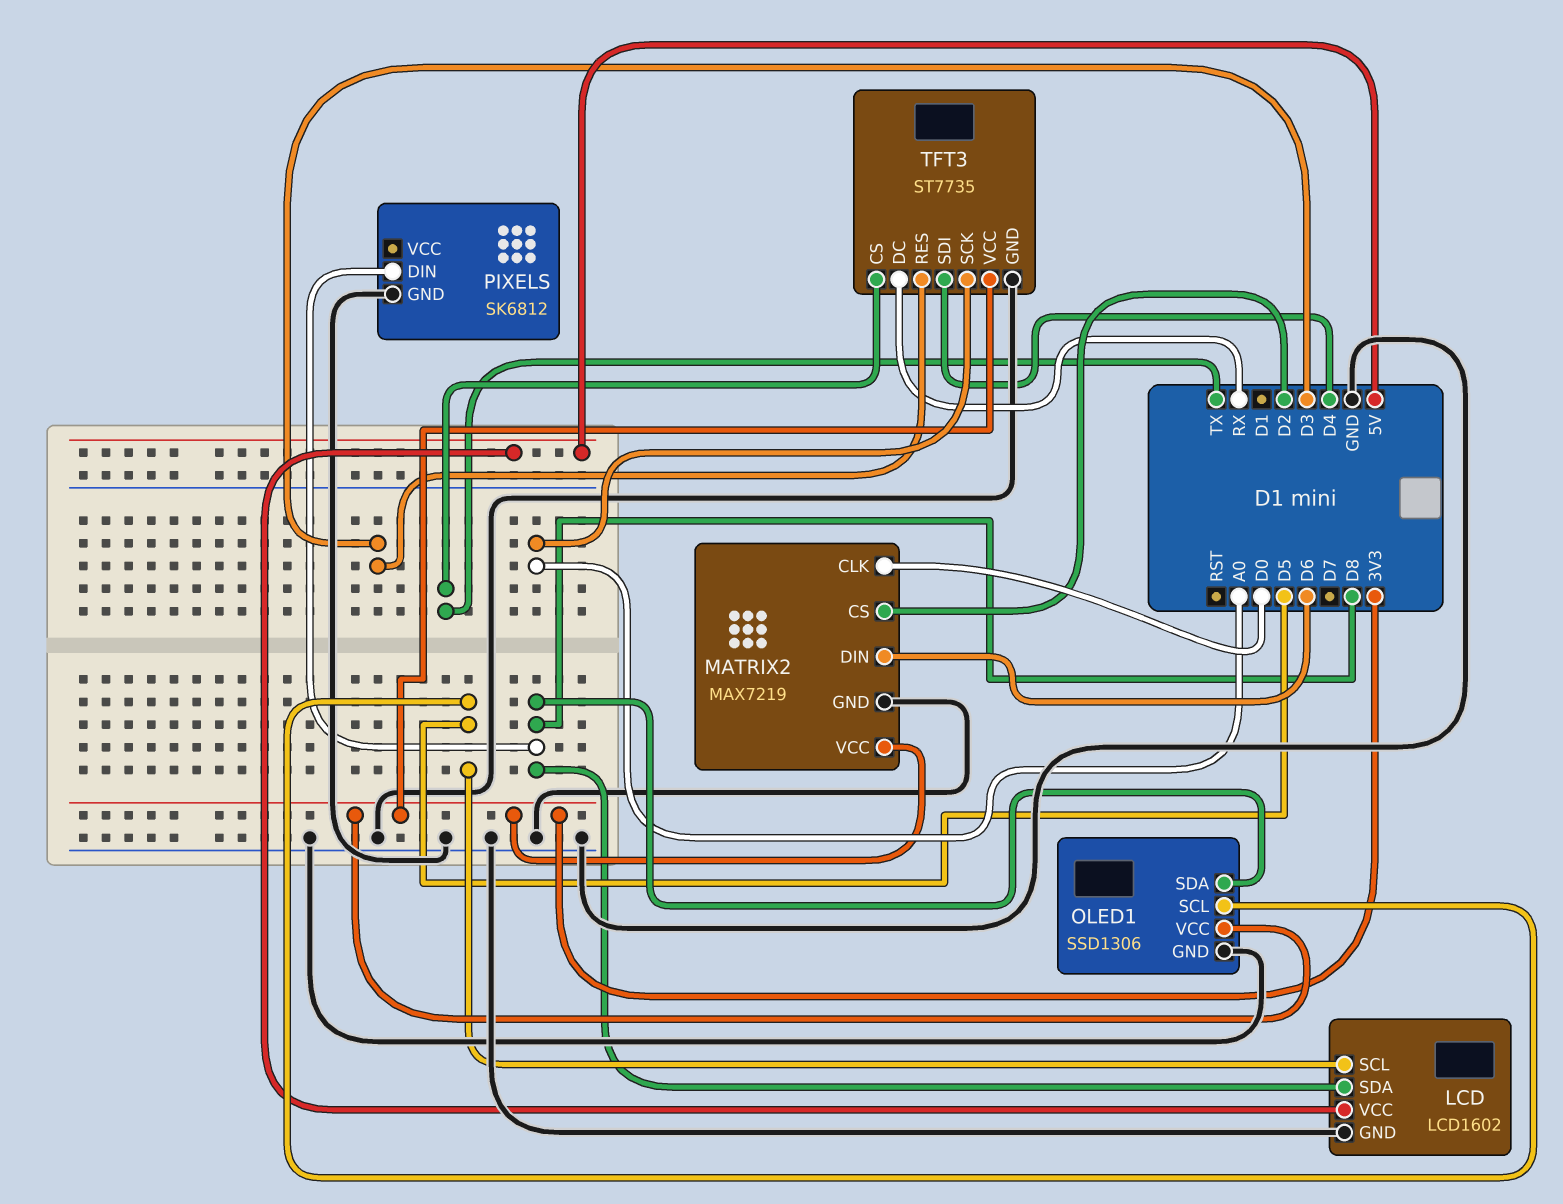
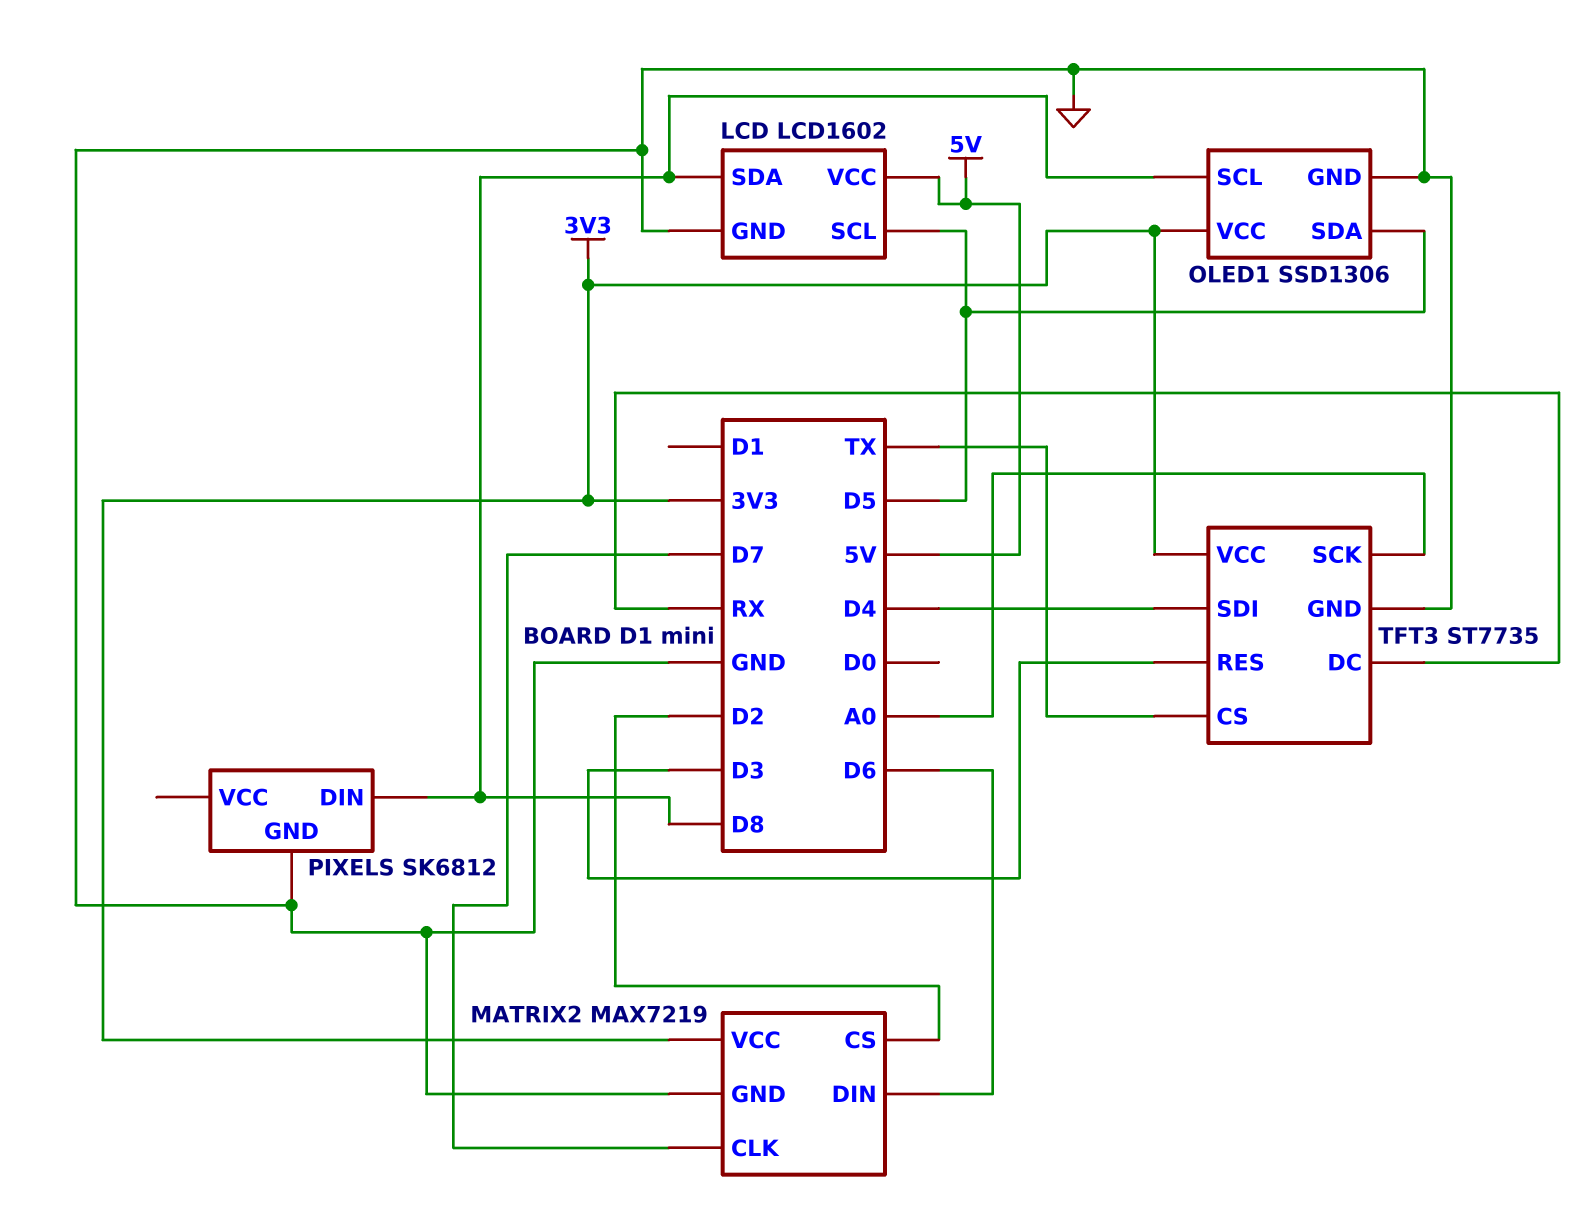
MATRIX2 pin CLK: D0 -> D7
OLED1 pin SCL: D5 -> D8
OLED1 pin SDA: D8 -> D5

